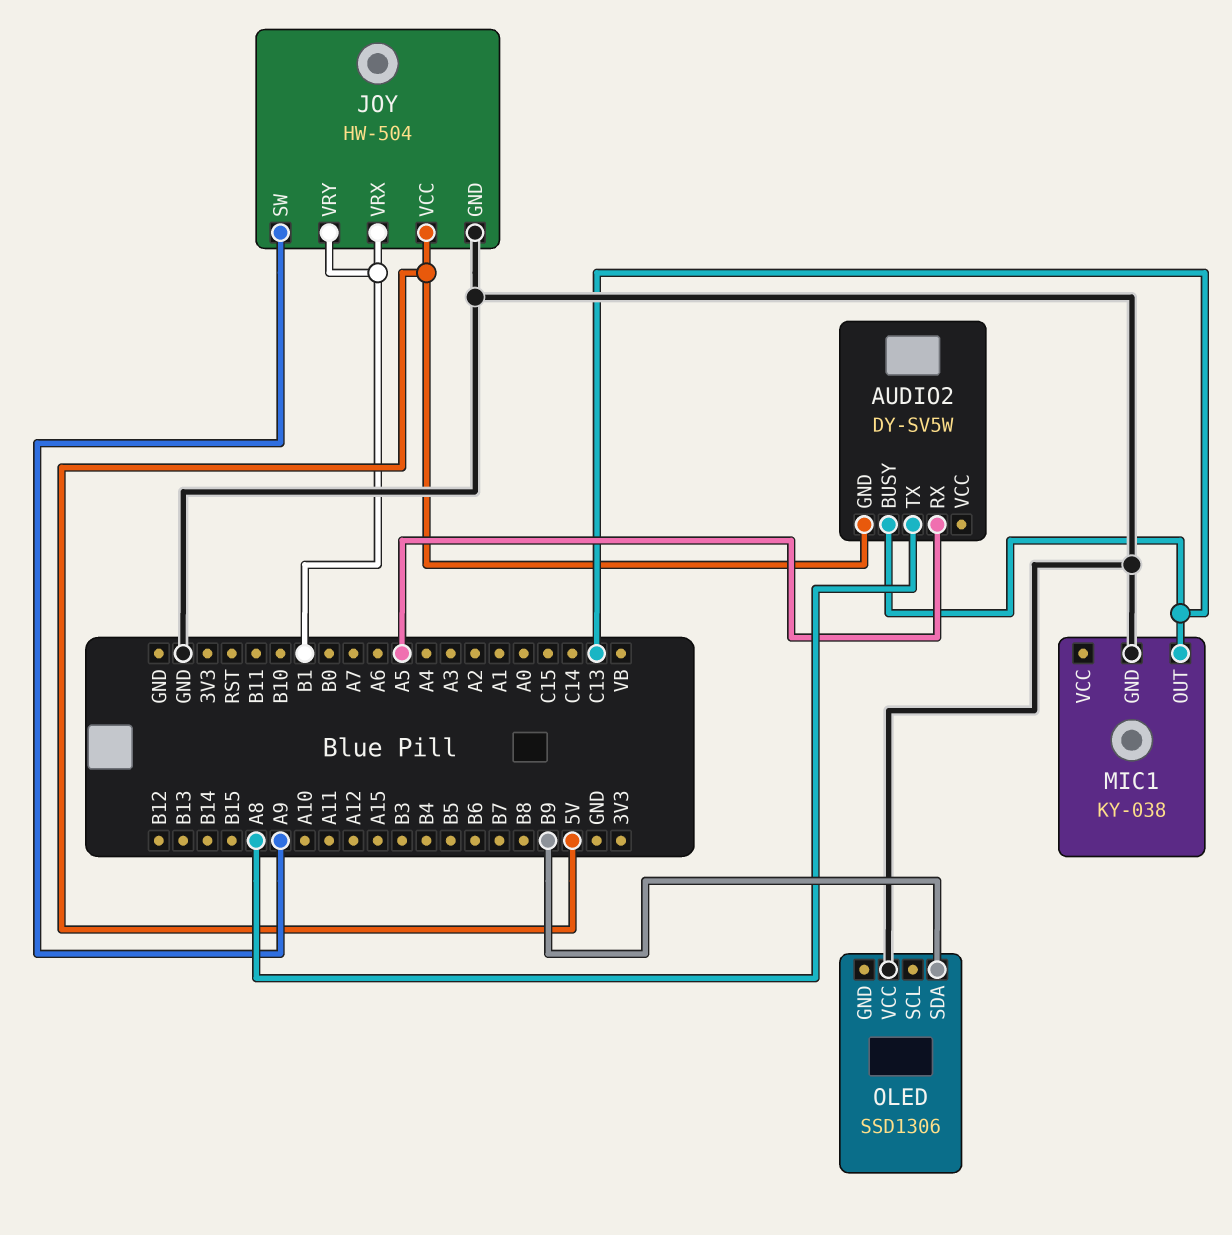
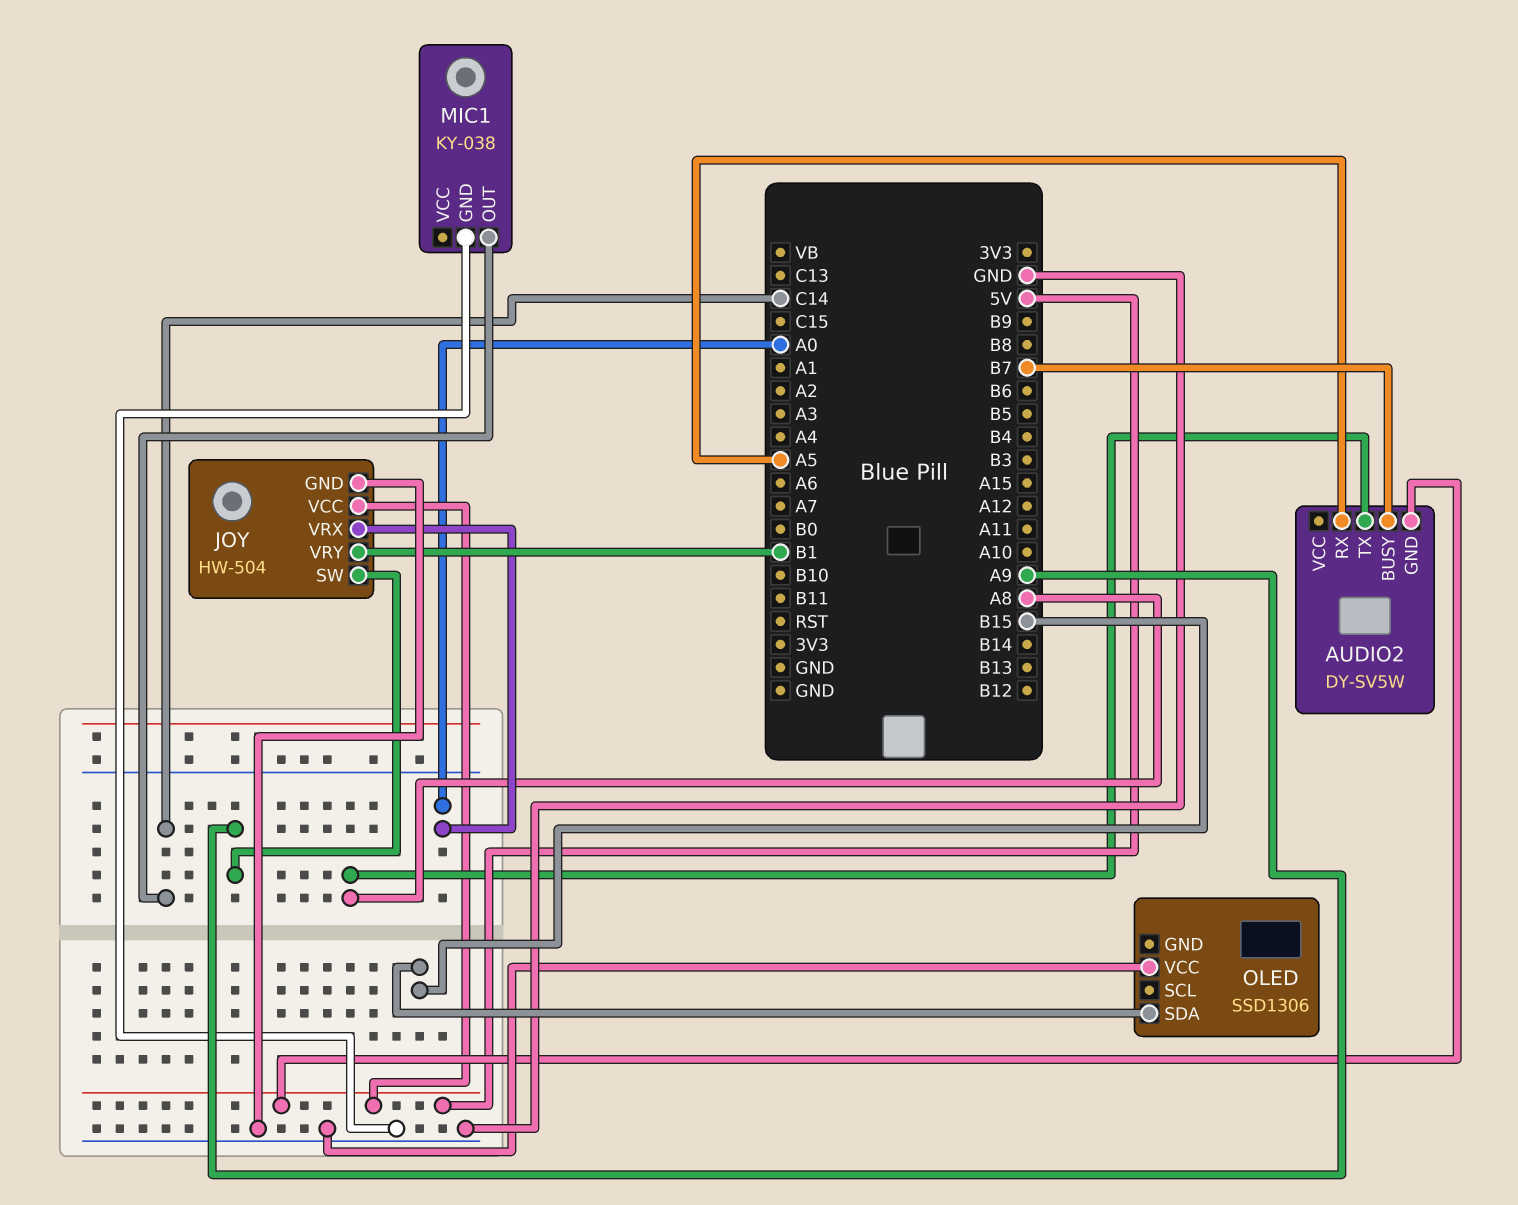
AUDIO2 pin BUSY: C13 -> B7
JOY pin VRX: B1 -> A0
MIC1 pin OUT: C13 -> C14
OLED pin SDA: B9 -> B15

